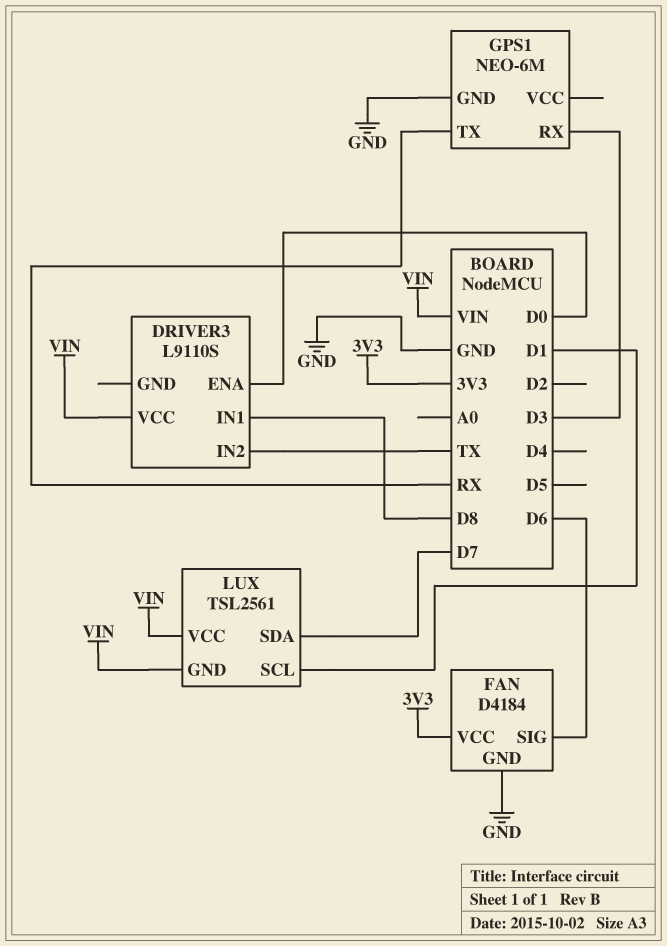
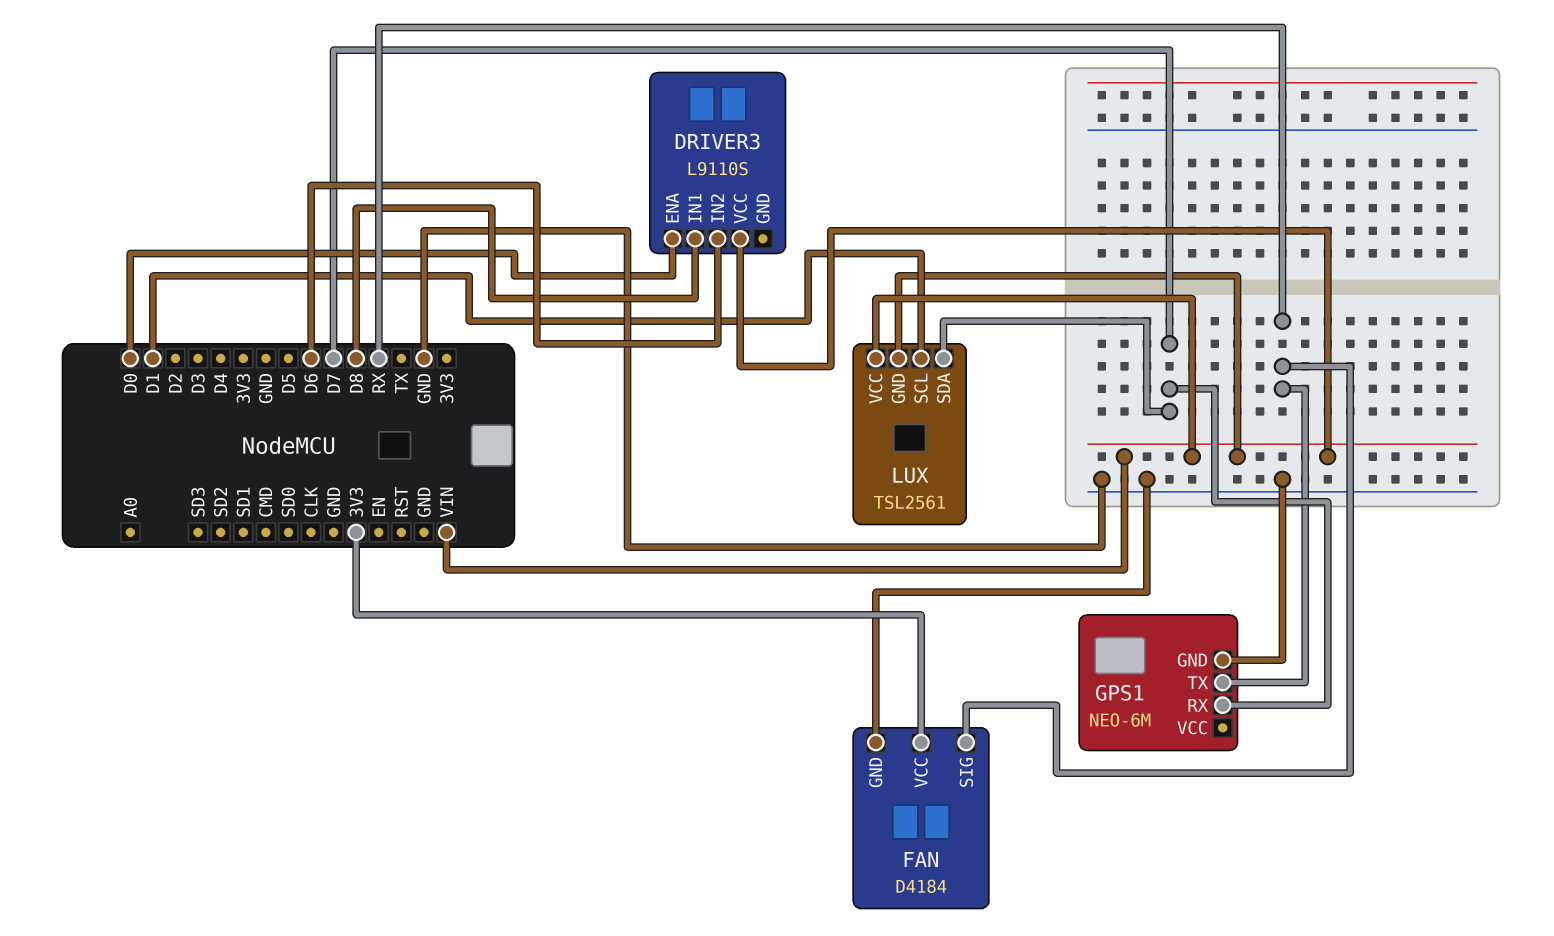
DRIVER3 pin IN2: TX -> D6
FAN pin SIG: D6 -> RX
GPS1 pin RX: D3 -> D7

